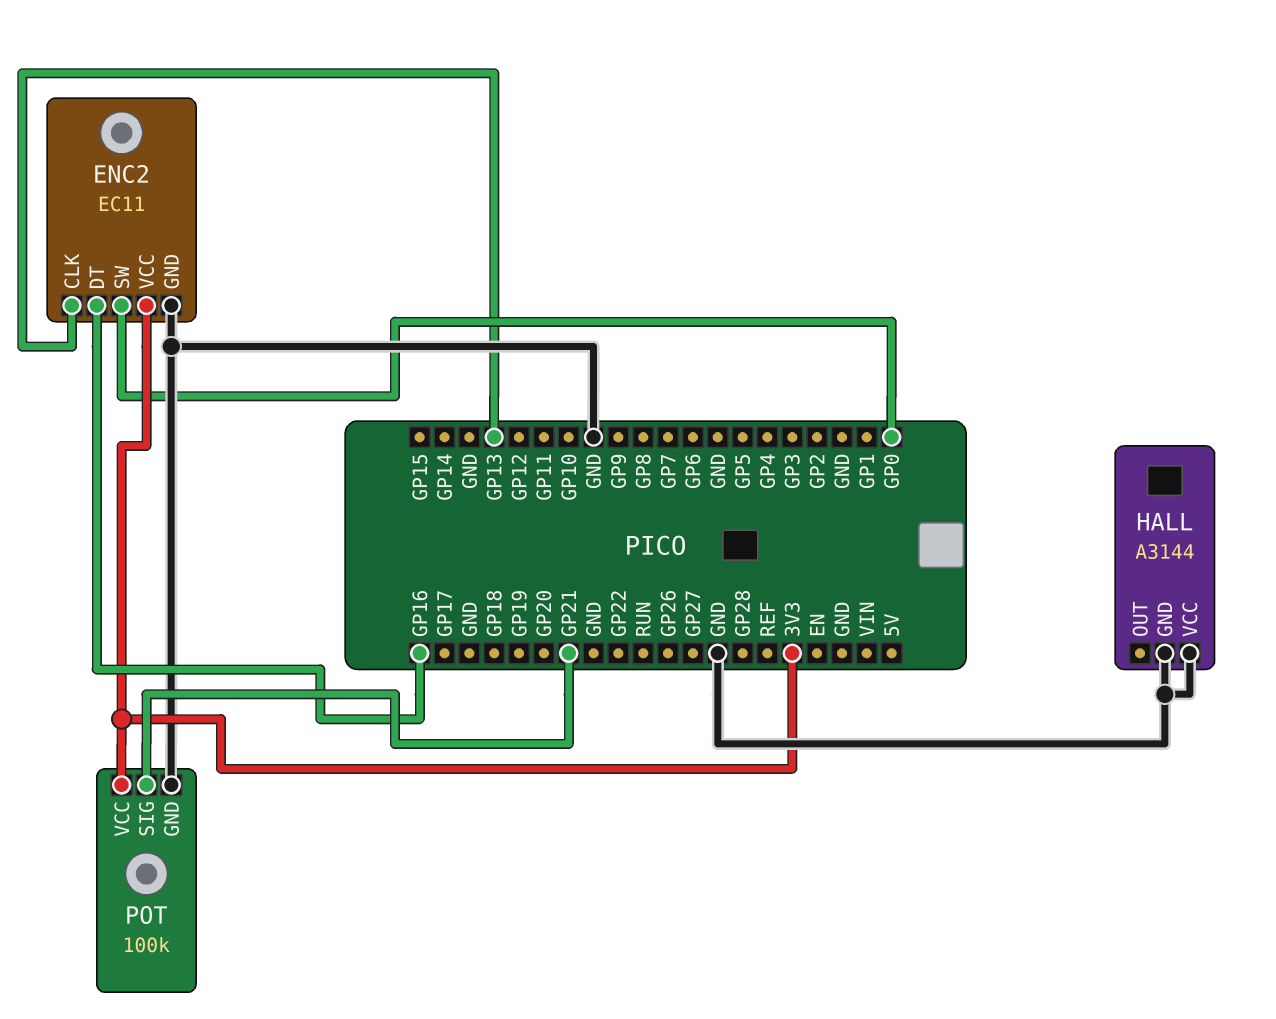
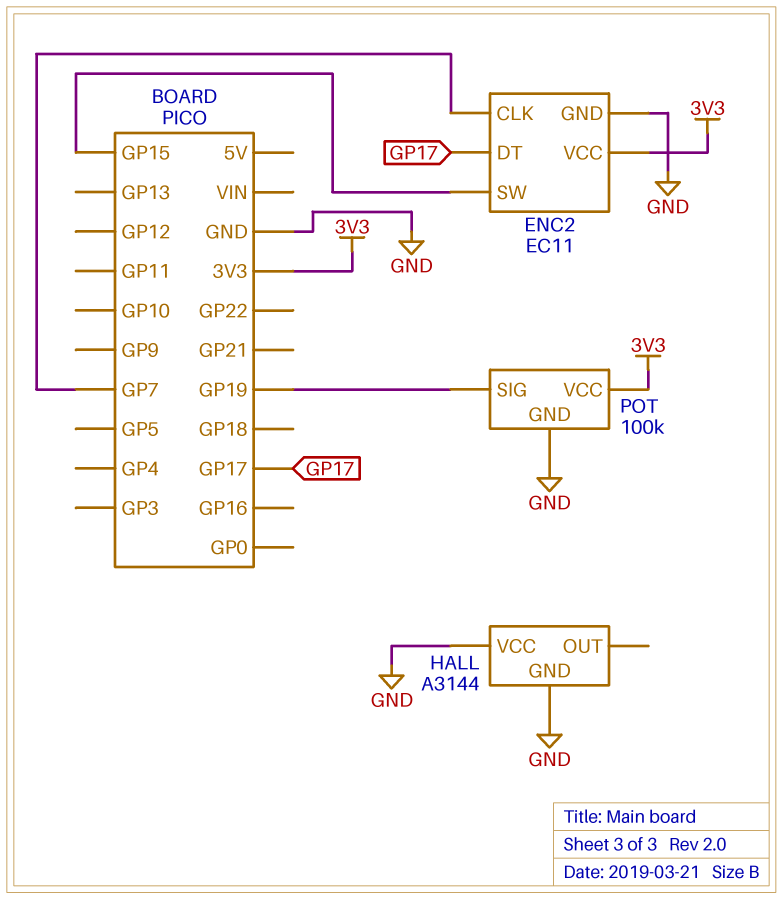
ENC2 pin CLK: GP13 -> GP7
ENC2 pin DT: GP16 -> GP17
ENC2 pin SW: GP0 -> GP15
POT pin SIG: GP21 -> GP19

